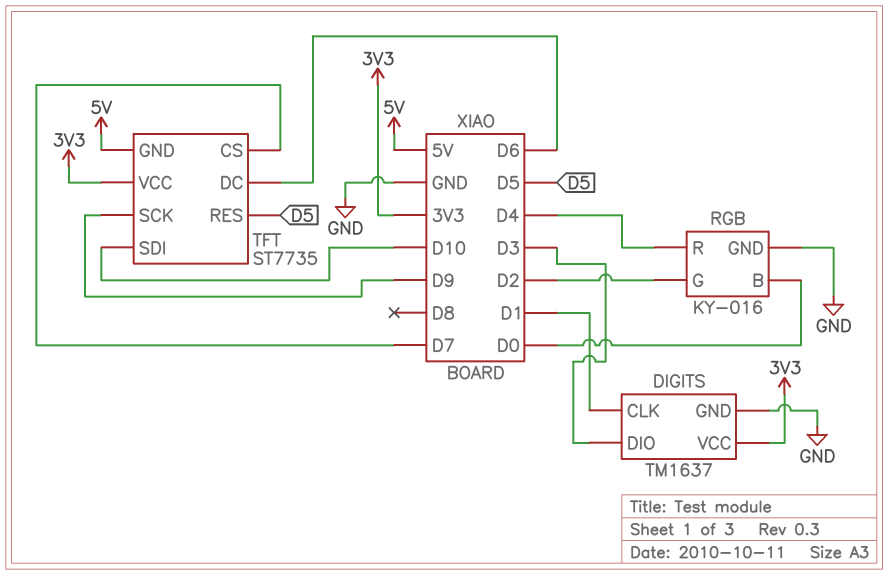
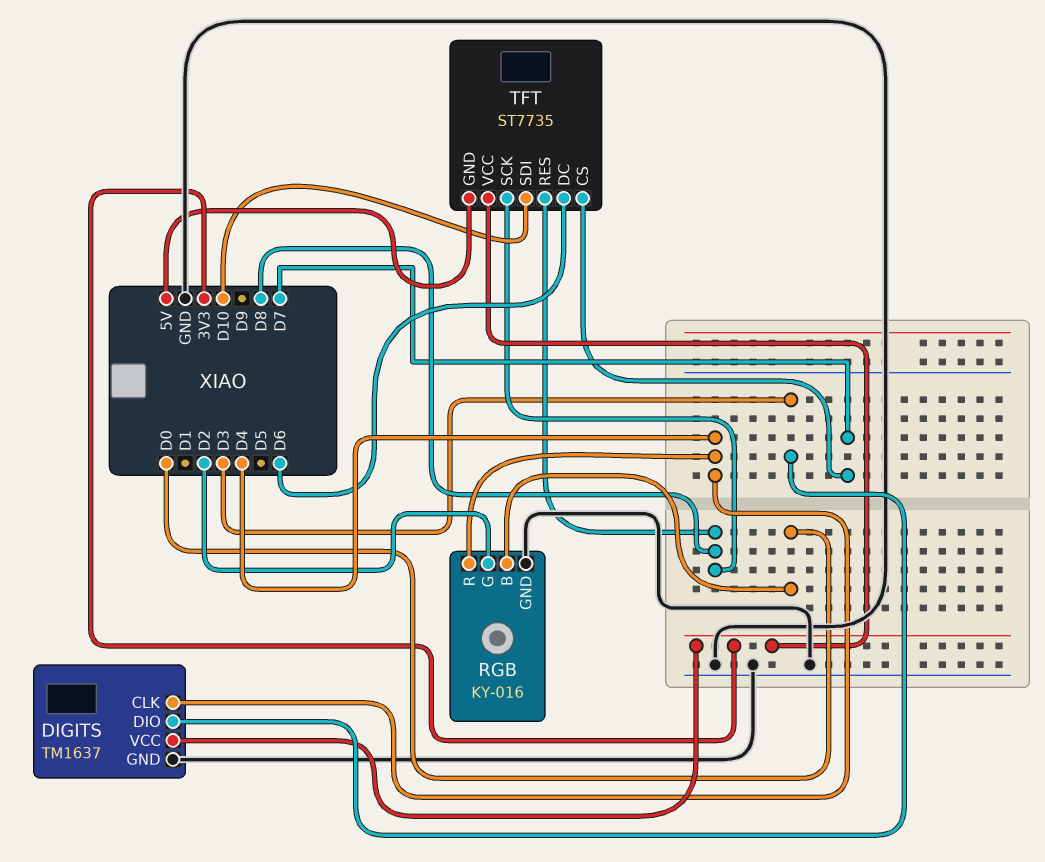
DIGITS pin CLK: D1 -> D4
TFT pin RES: D5 -> D8
TFT pin SCK: D9 -> D8

